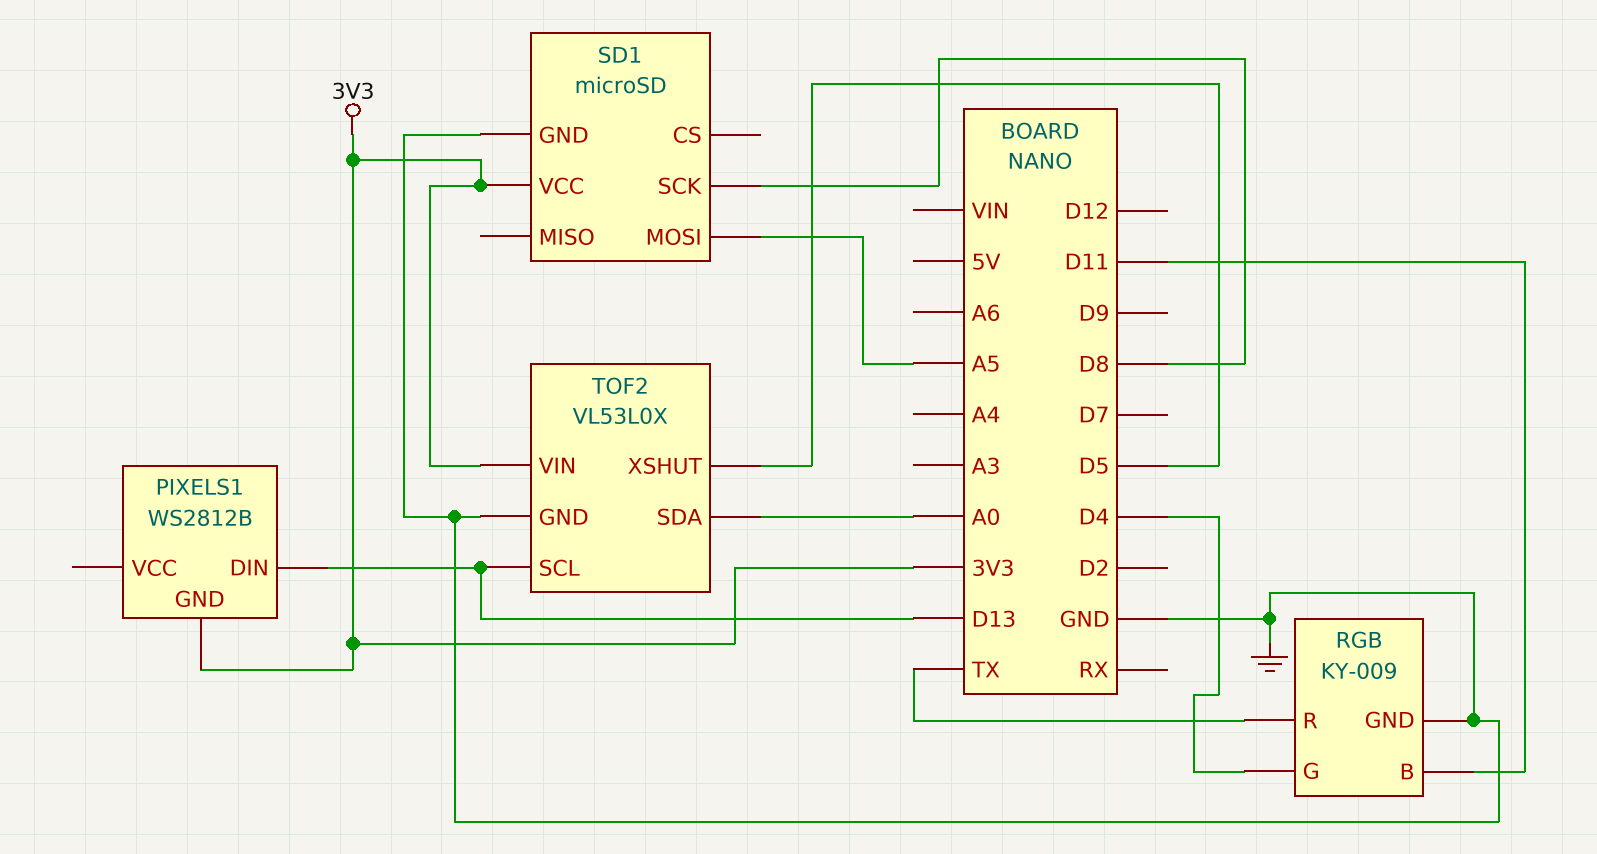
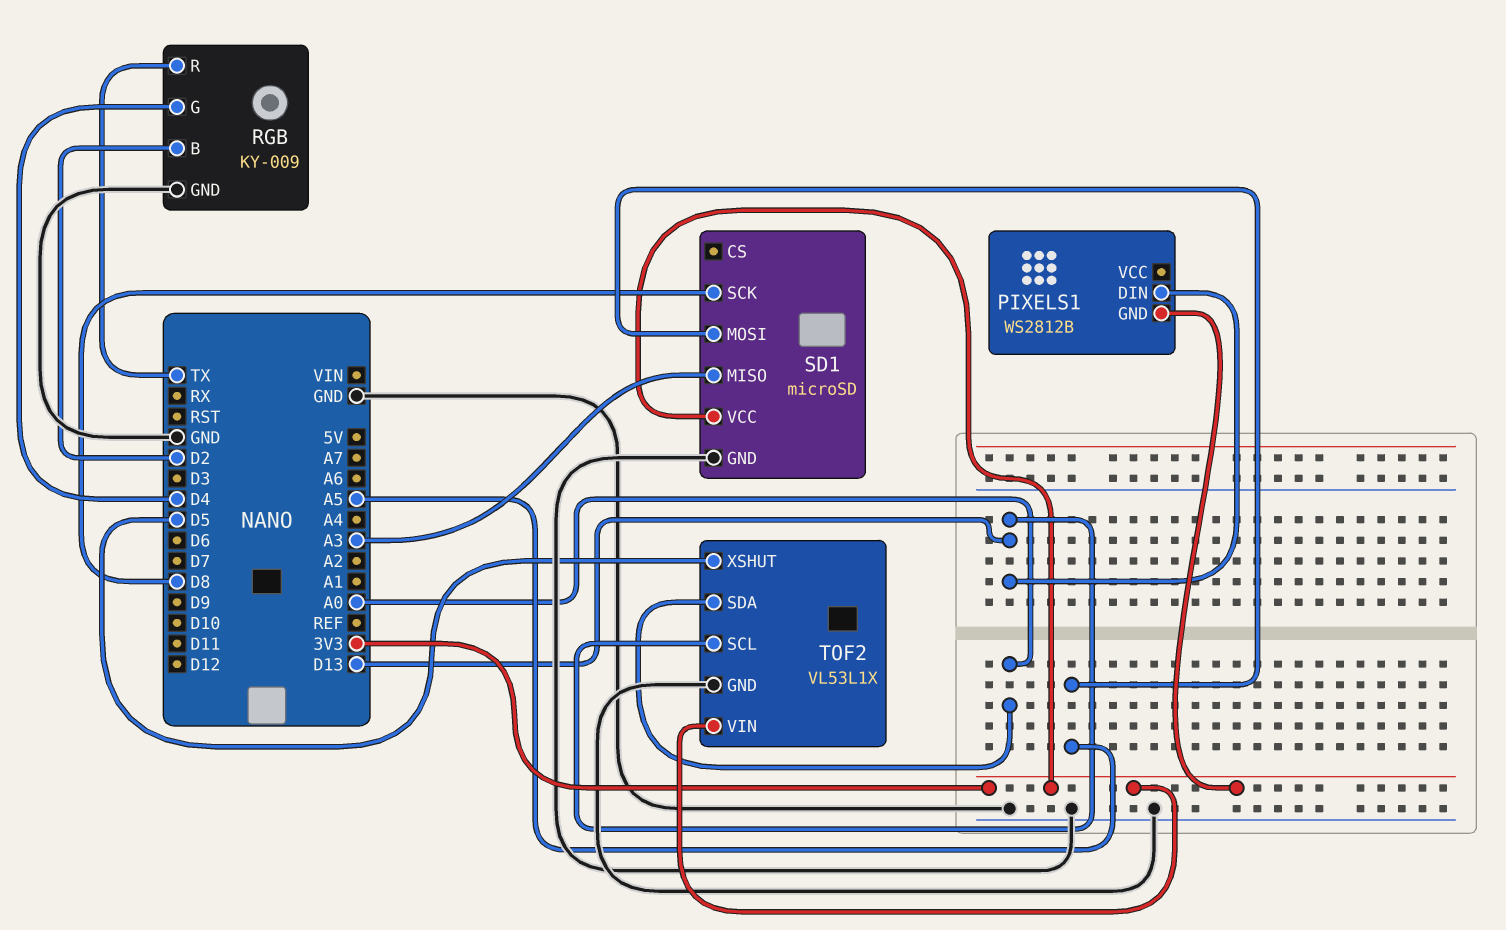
RGB pin B: D11 -> D2
SD1 pin MISO: none -> A3
TOF2: VL53L0X -> VL53L1X

